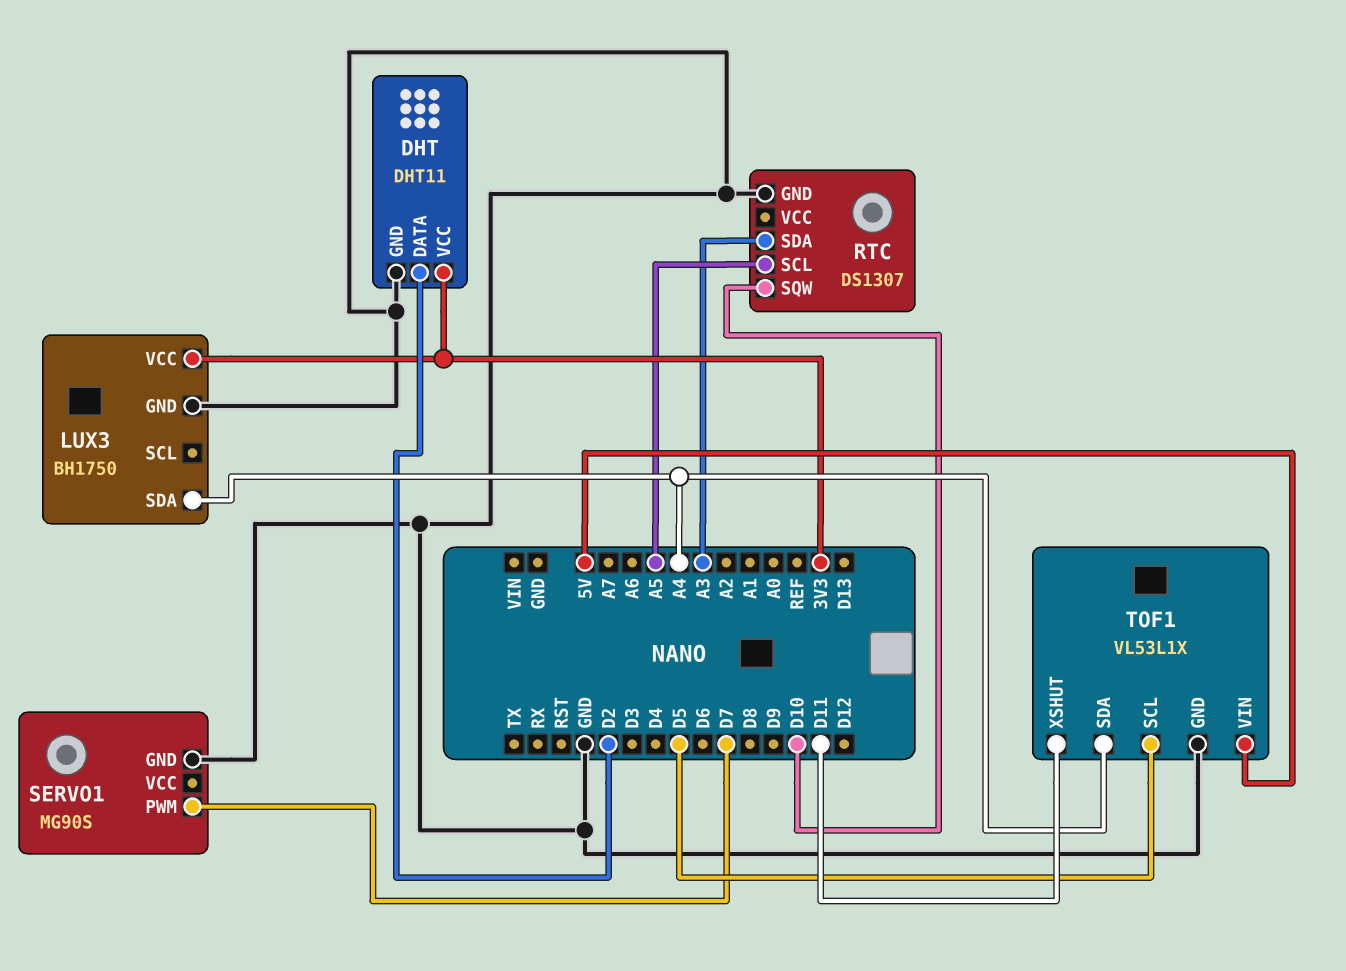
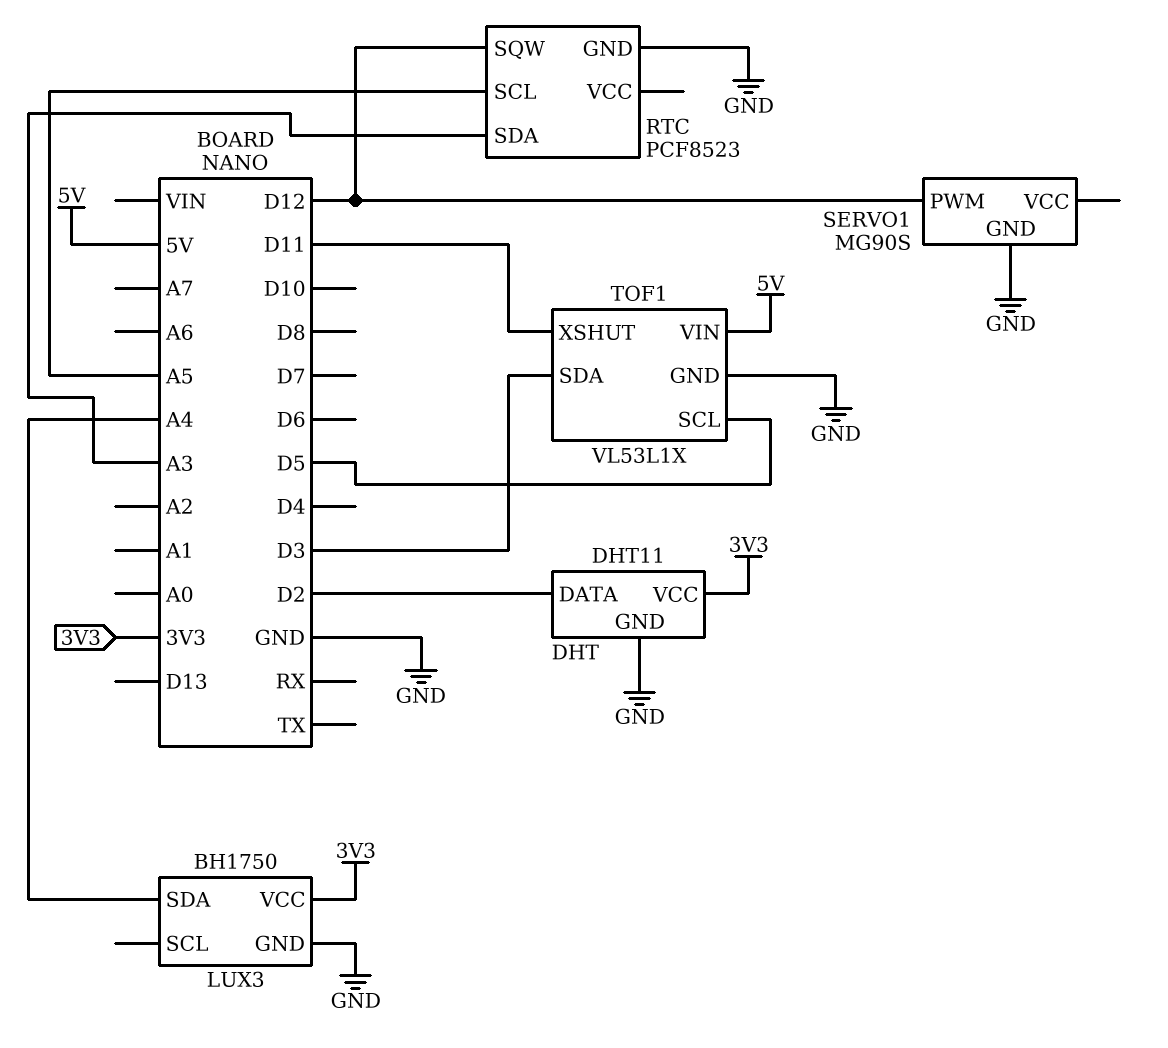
RTC: DS1307 -> PCF8523
RTC pin SQW: D10 -> D12
SERVO1 pin PWM: D7 -> D12
TOF1 pin SDA: A4 -> D3

